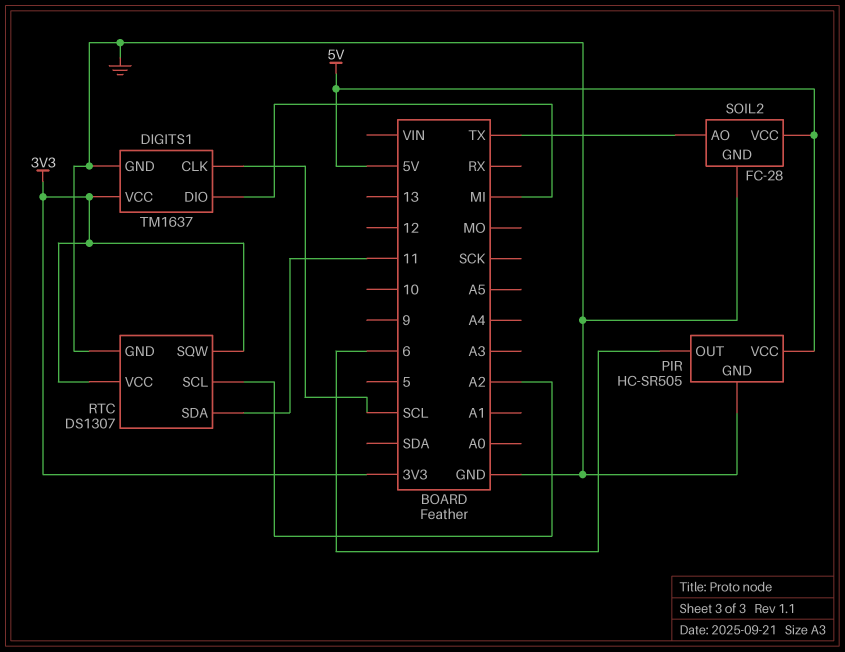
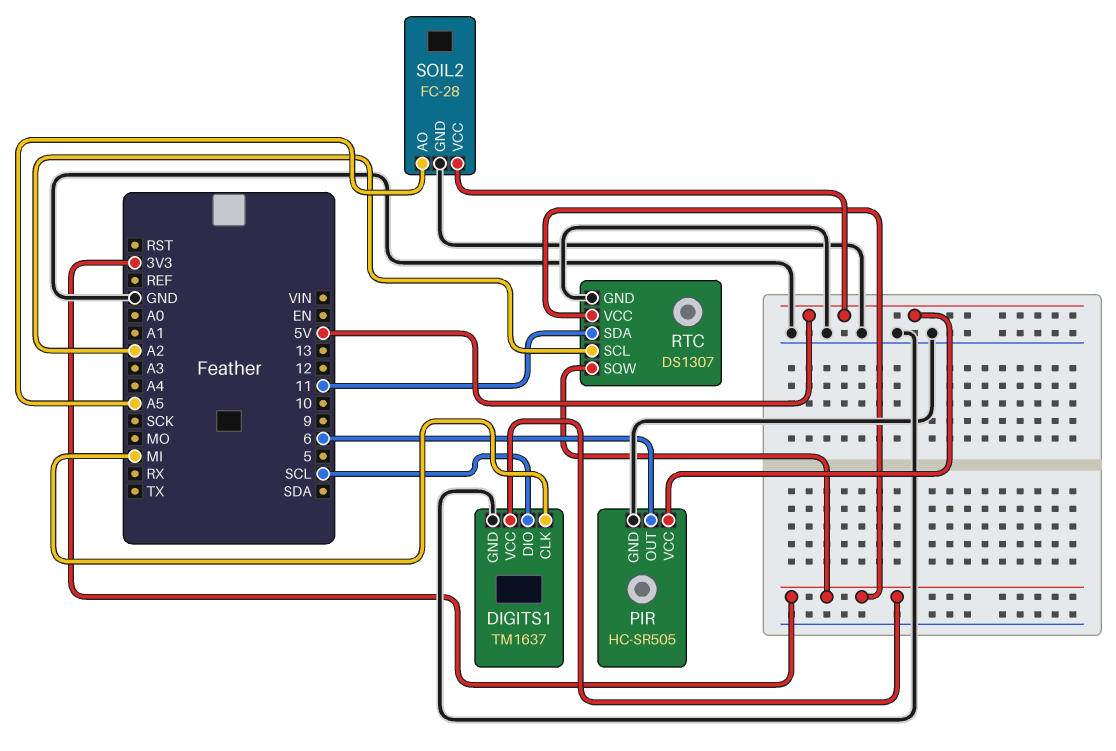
DIGITS1 pin CLK: SCL -> MI
DIGITS1 pin DIO: MI -> SCL
SOIL2 pin AO: TX -> A5

